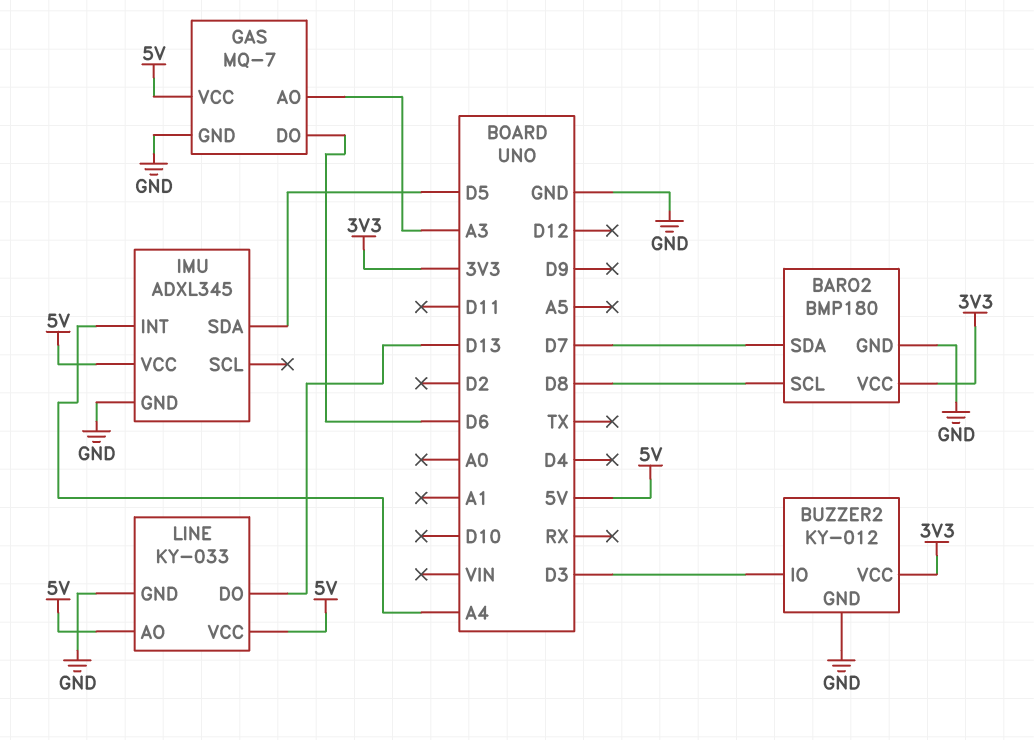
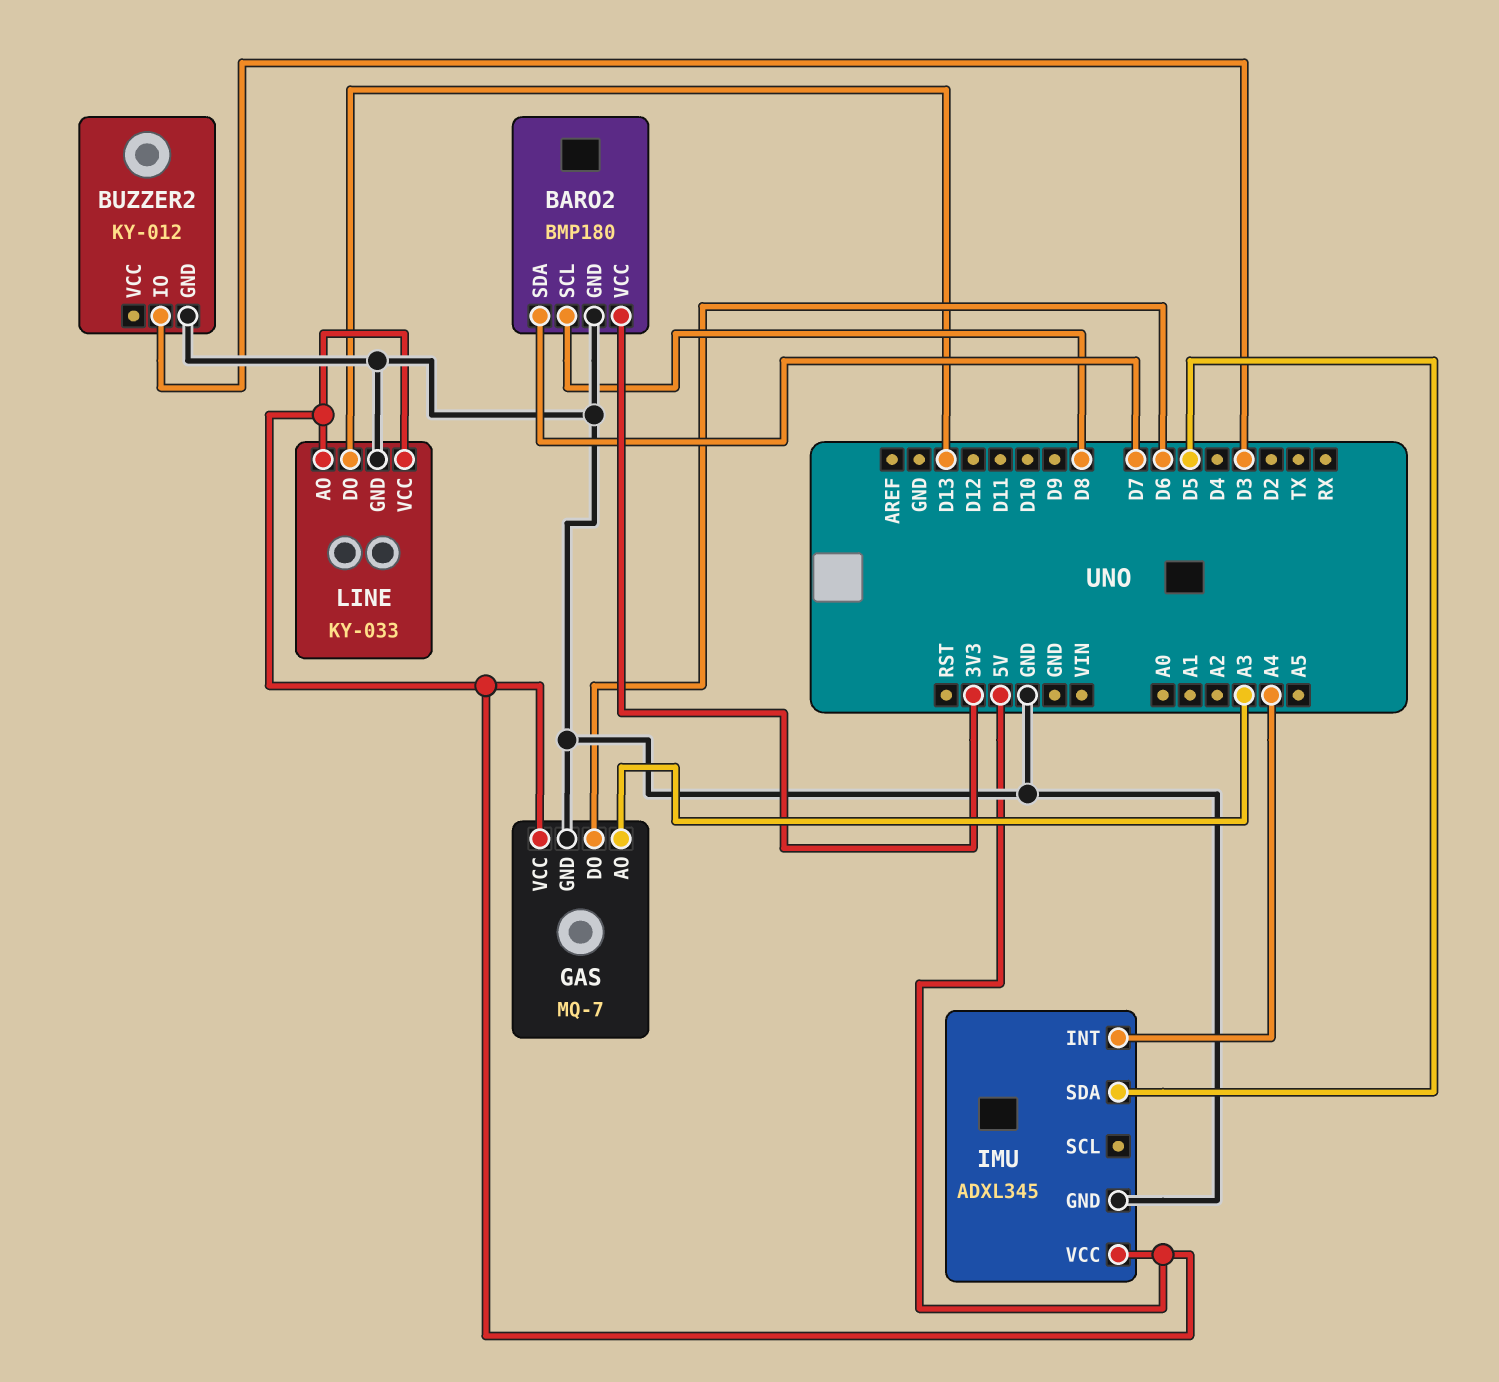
BUZZER2 pin VCC: 3V3 -> none

